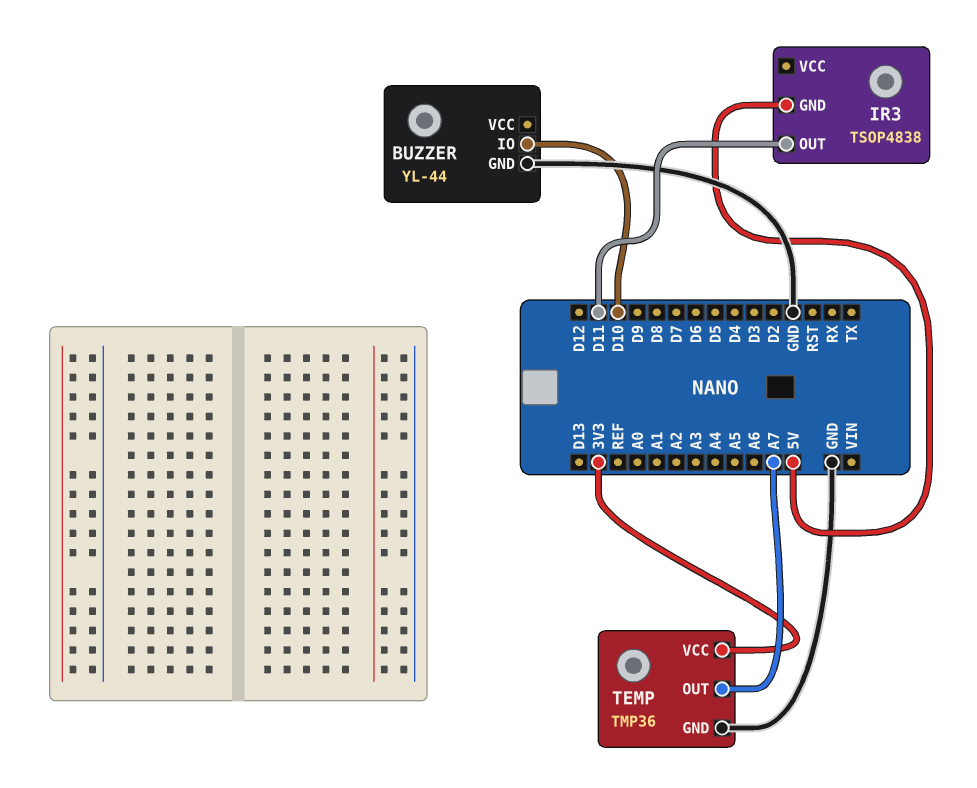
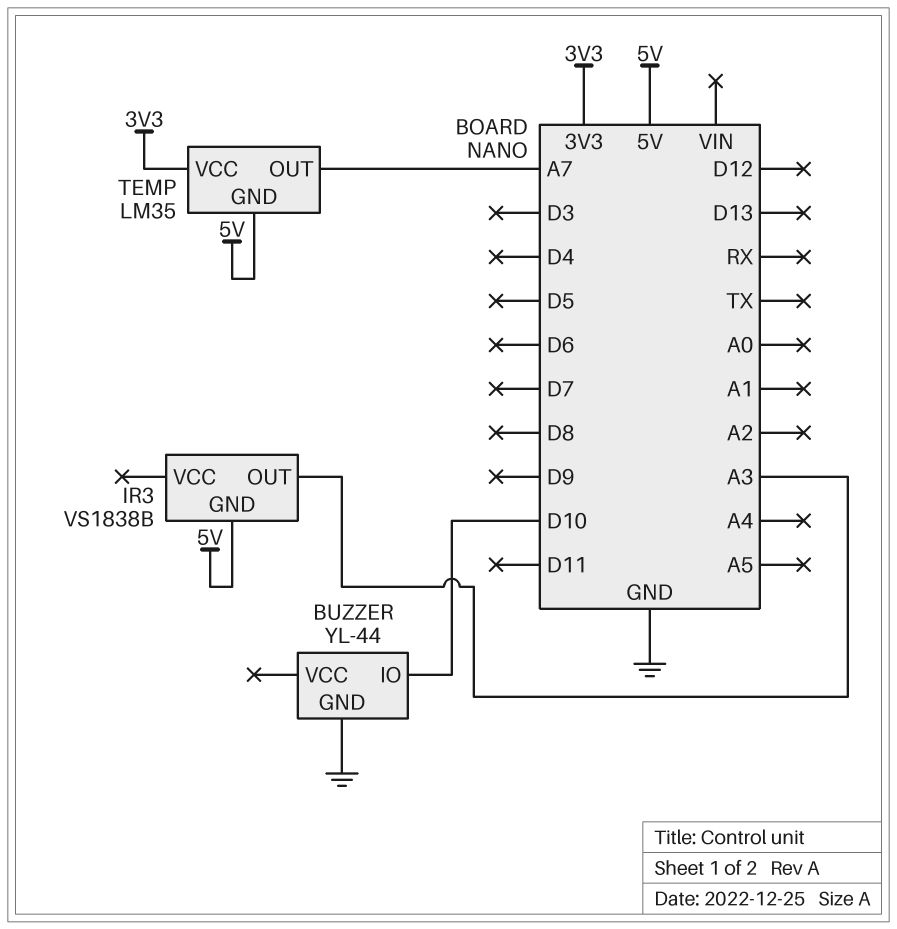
IR3: TSOP4838 -> VS1838B
IR3 pin OUT: D11 -> A3
TEMP: TMP36 -> LM35
TEMP pin GND: GND -> 5V

